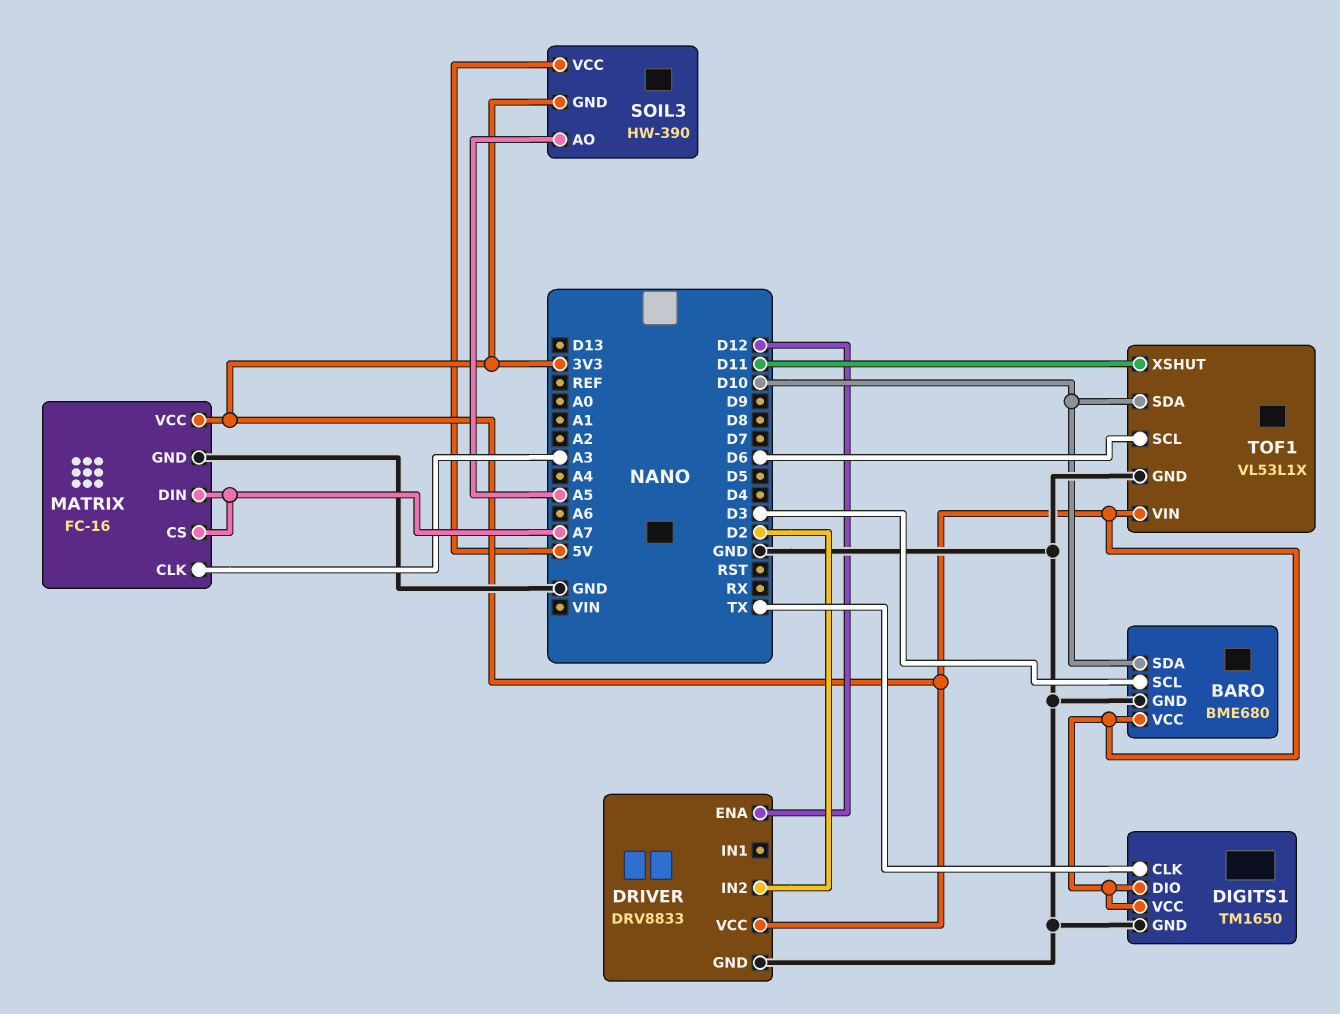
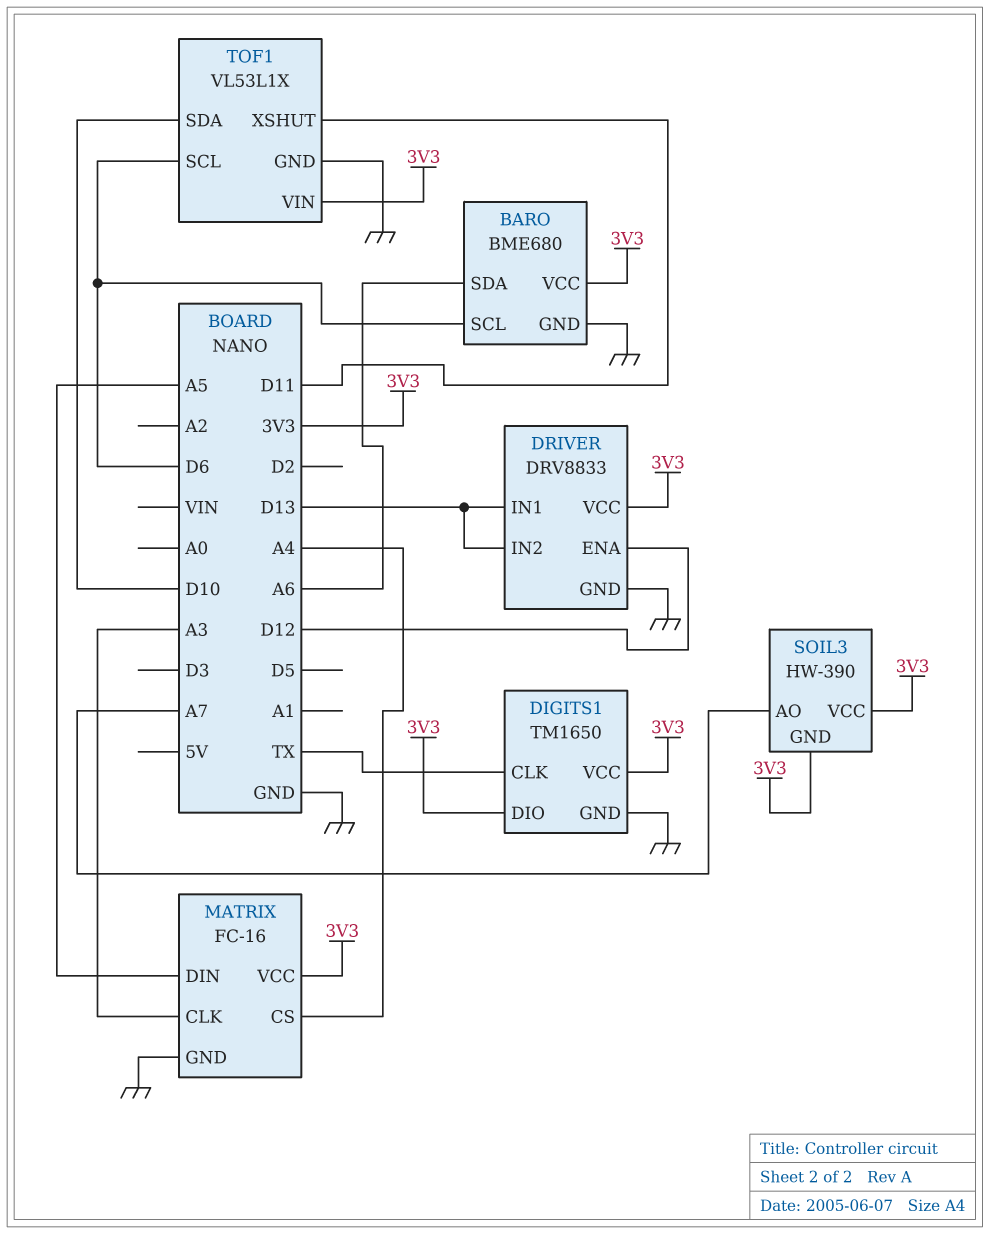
BARO pin SCL: D3 -> D6
BARO pin SDA: D10 -> A6
DRIVER pin IN1: none -> D13
DRIVER pin IN2: D2 -> D13
MATRIX pin CS: A7 -> A4
MATRIX pin DIN: A7 -> A5
SOIL3 pin AO: A5 -> A7
SOIL3 pin VCC: 5V -> 3V3

